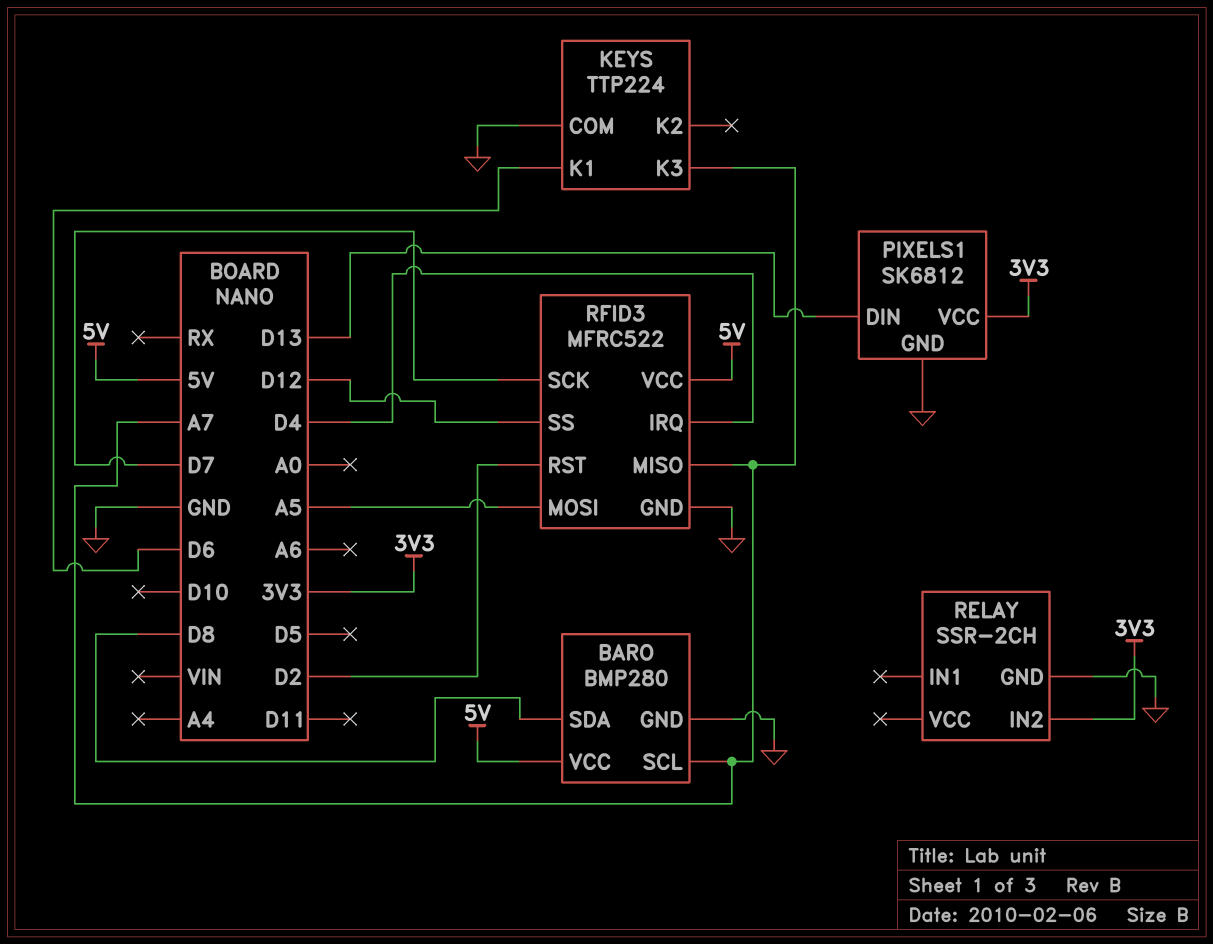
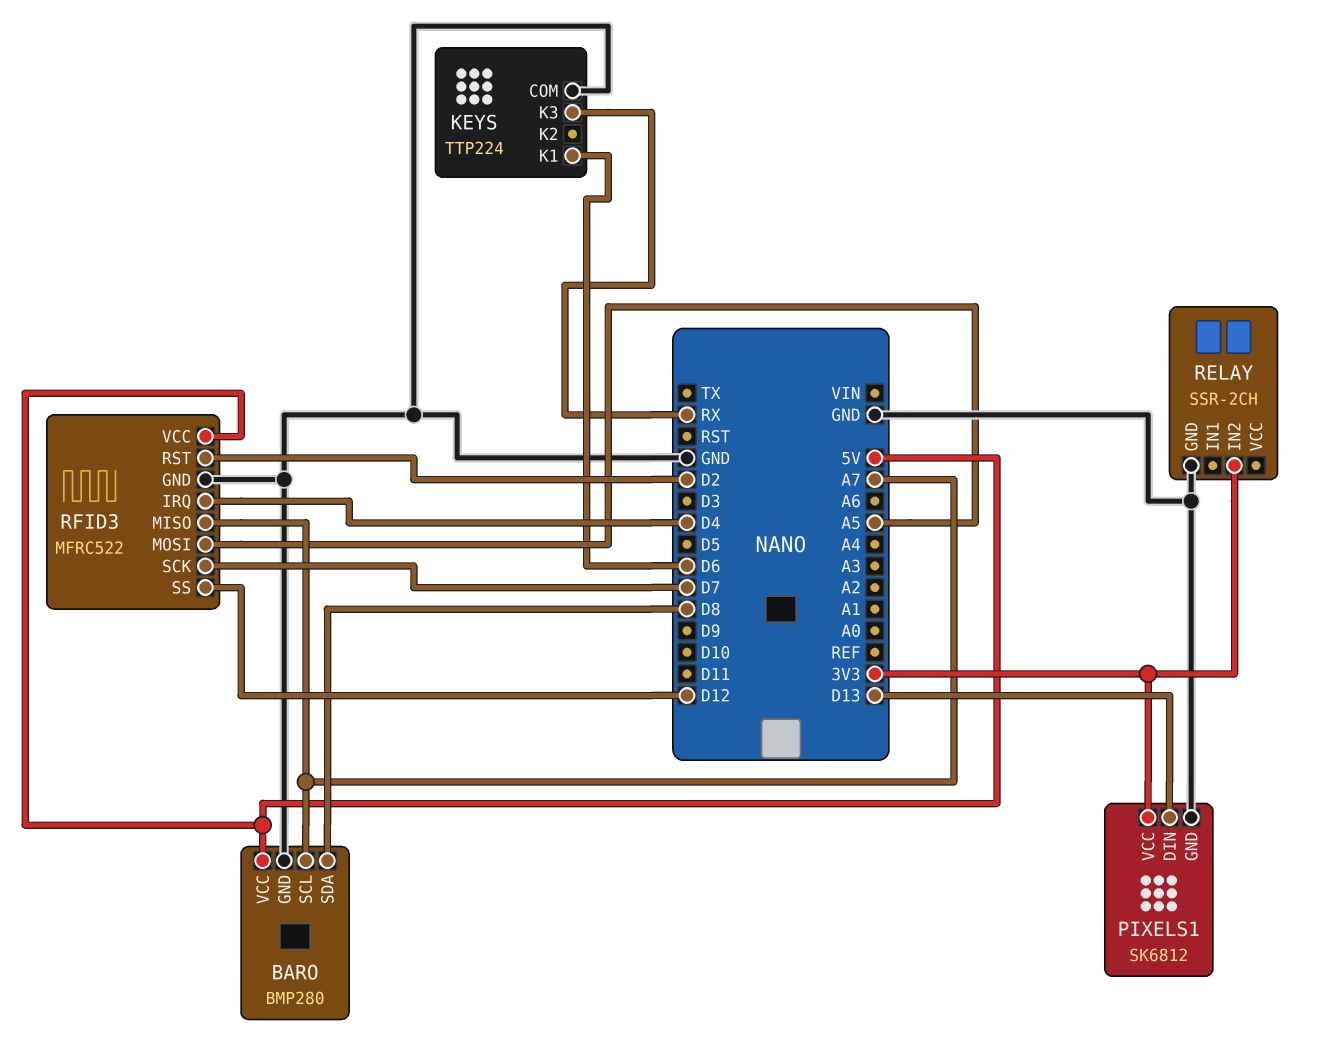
KEYS pin K3: A7 -> RX

